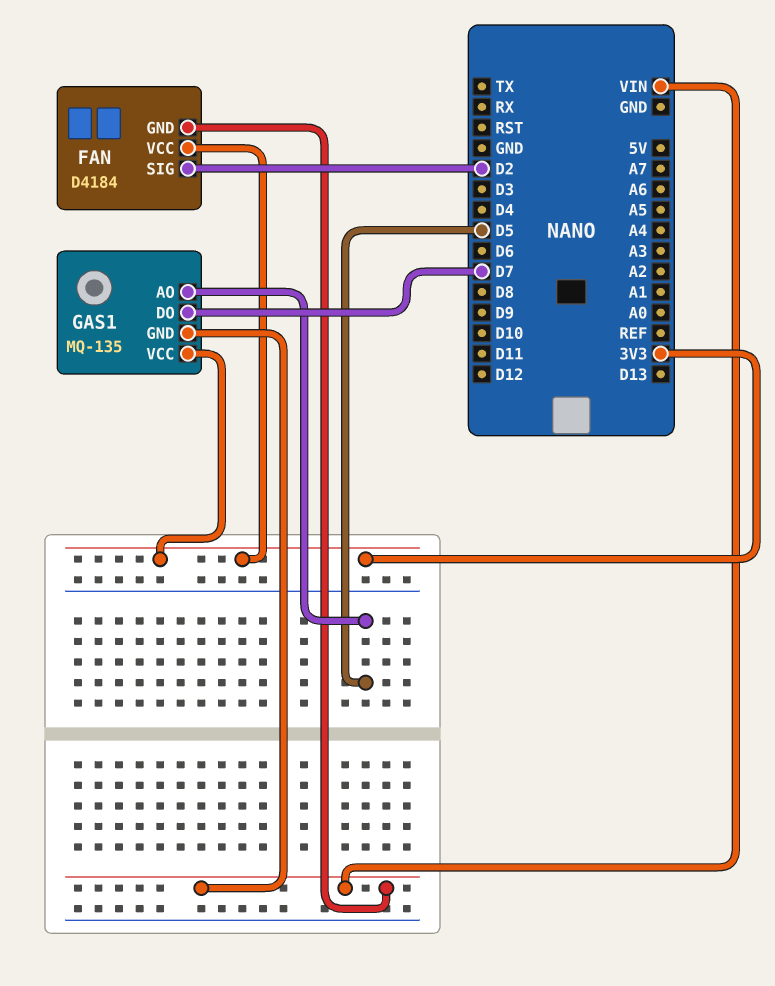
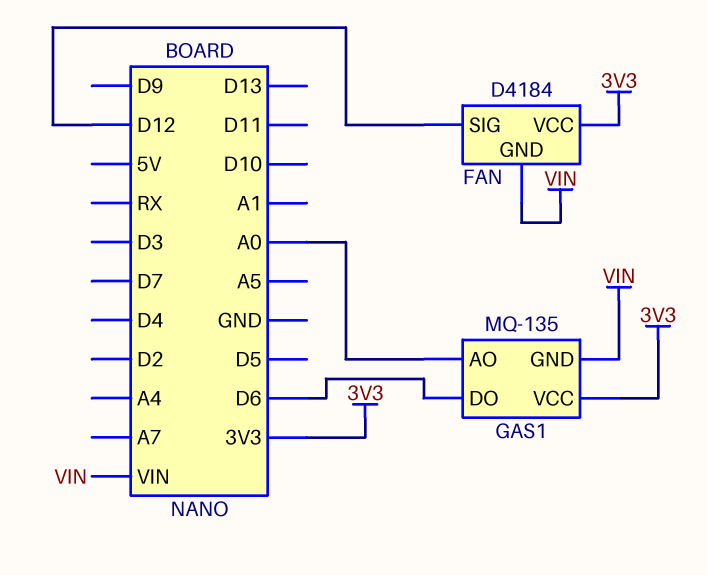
FAN pin SIG: D2 -> D12
GAS1 pin AO: D5 -> A0
GAS1 pin DO: D7 -> D6

